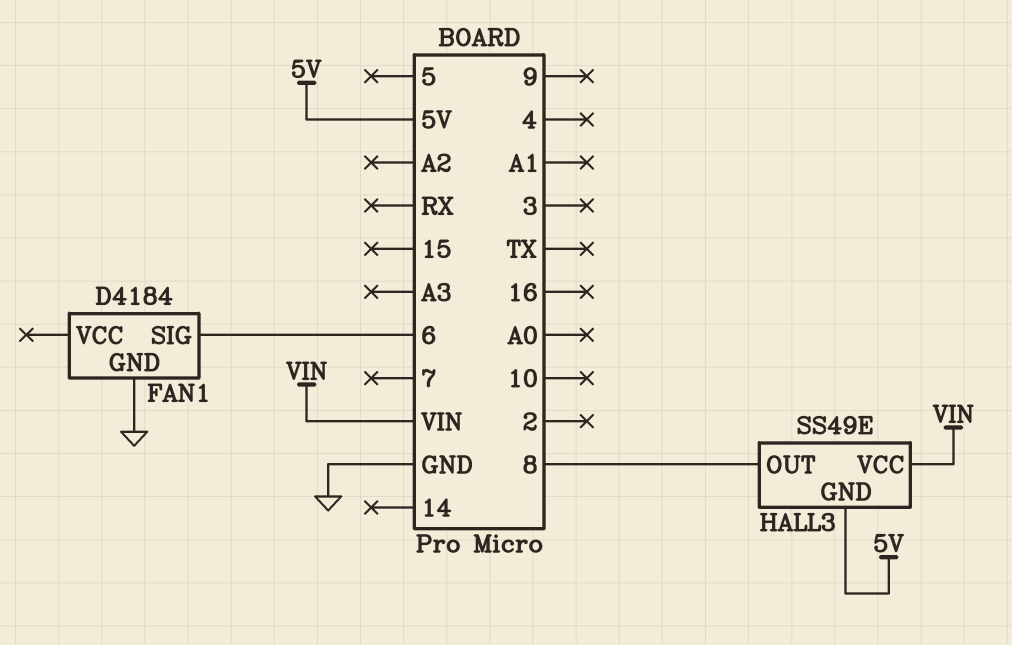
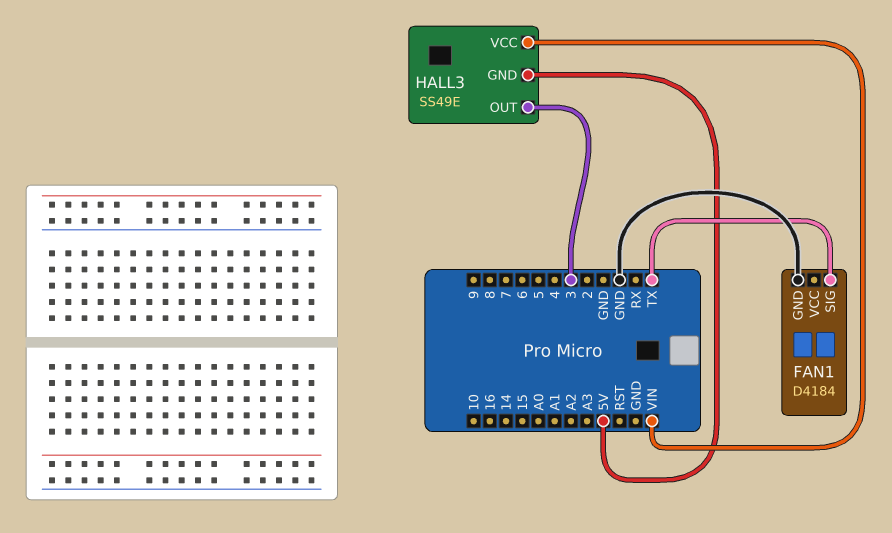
FAN1 pin SIG: 6 -> TX
HALL3 pin OUT: 8 -> 3

